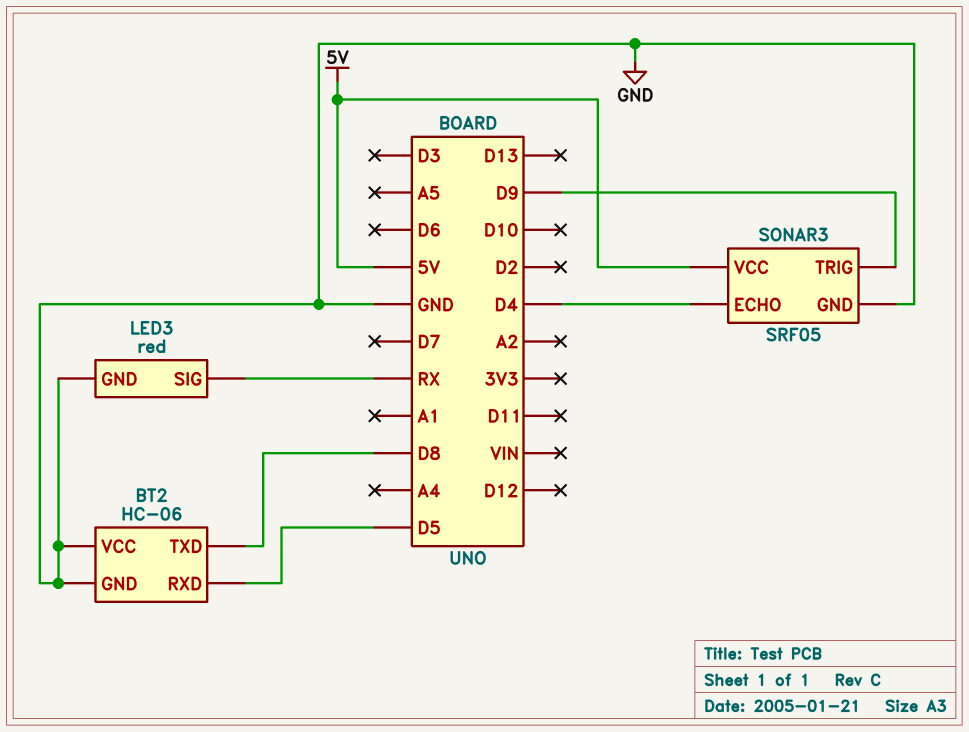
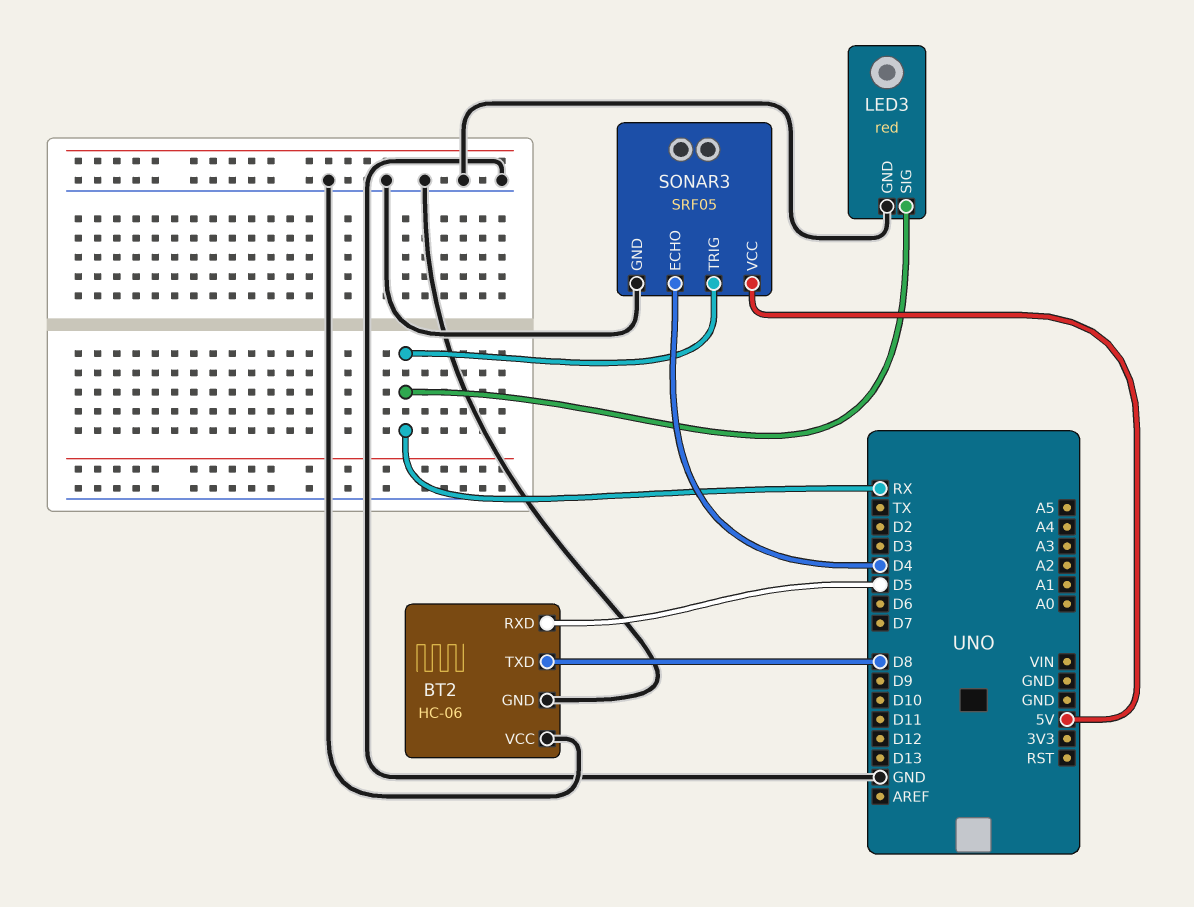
SONAR3 pin TRIG: D9 -> RX

